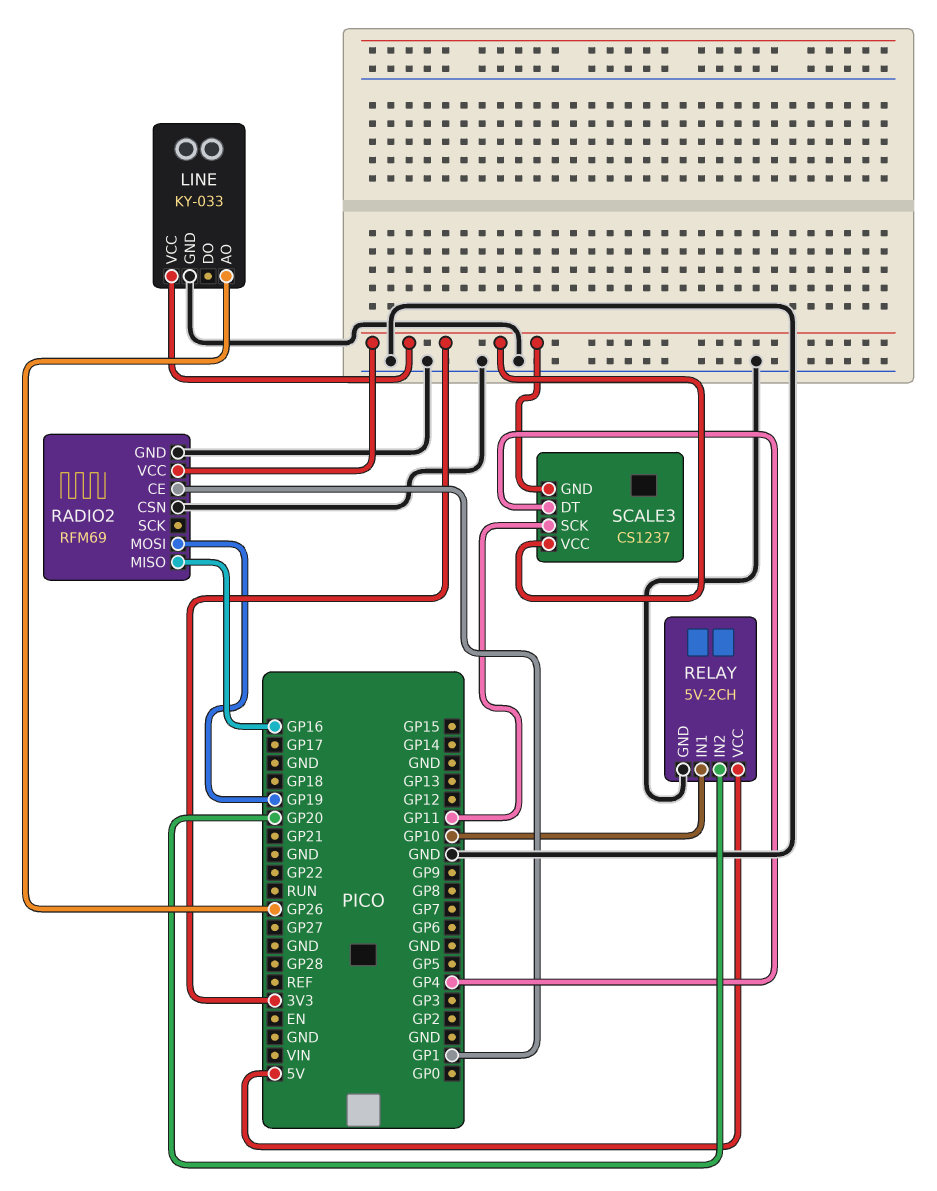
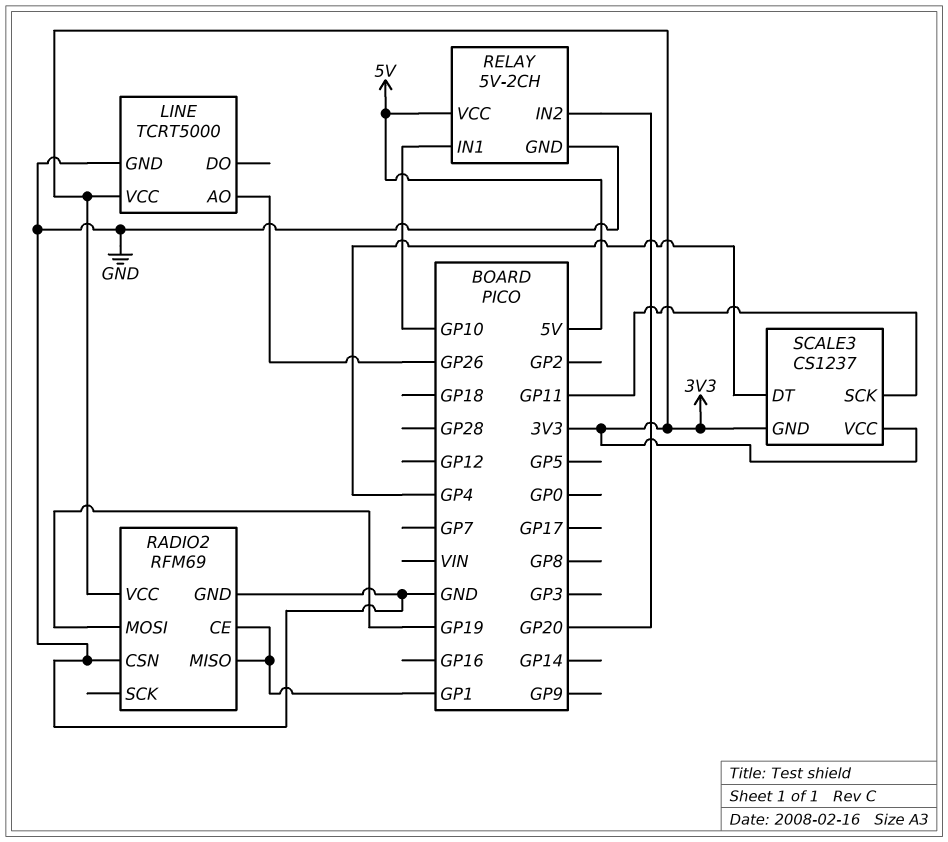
LINE: KY-033 -> TCRT5000
RADIO2 pin MISO: GP16 -> GP1

